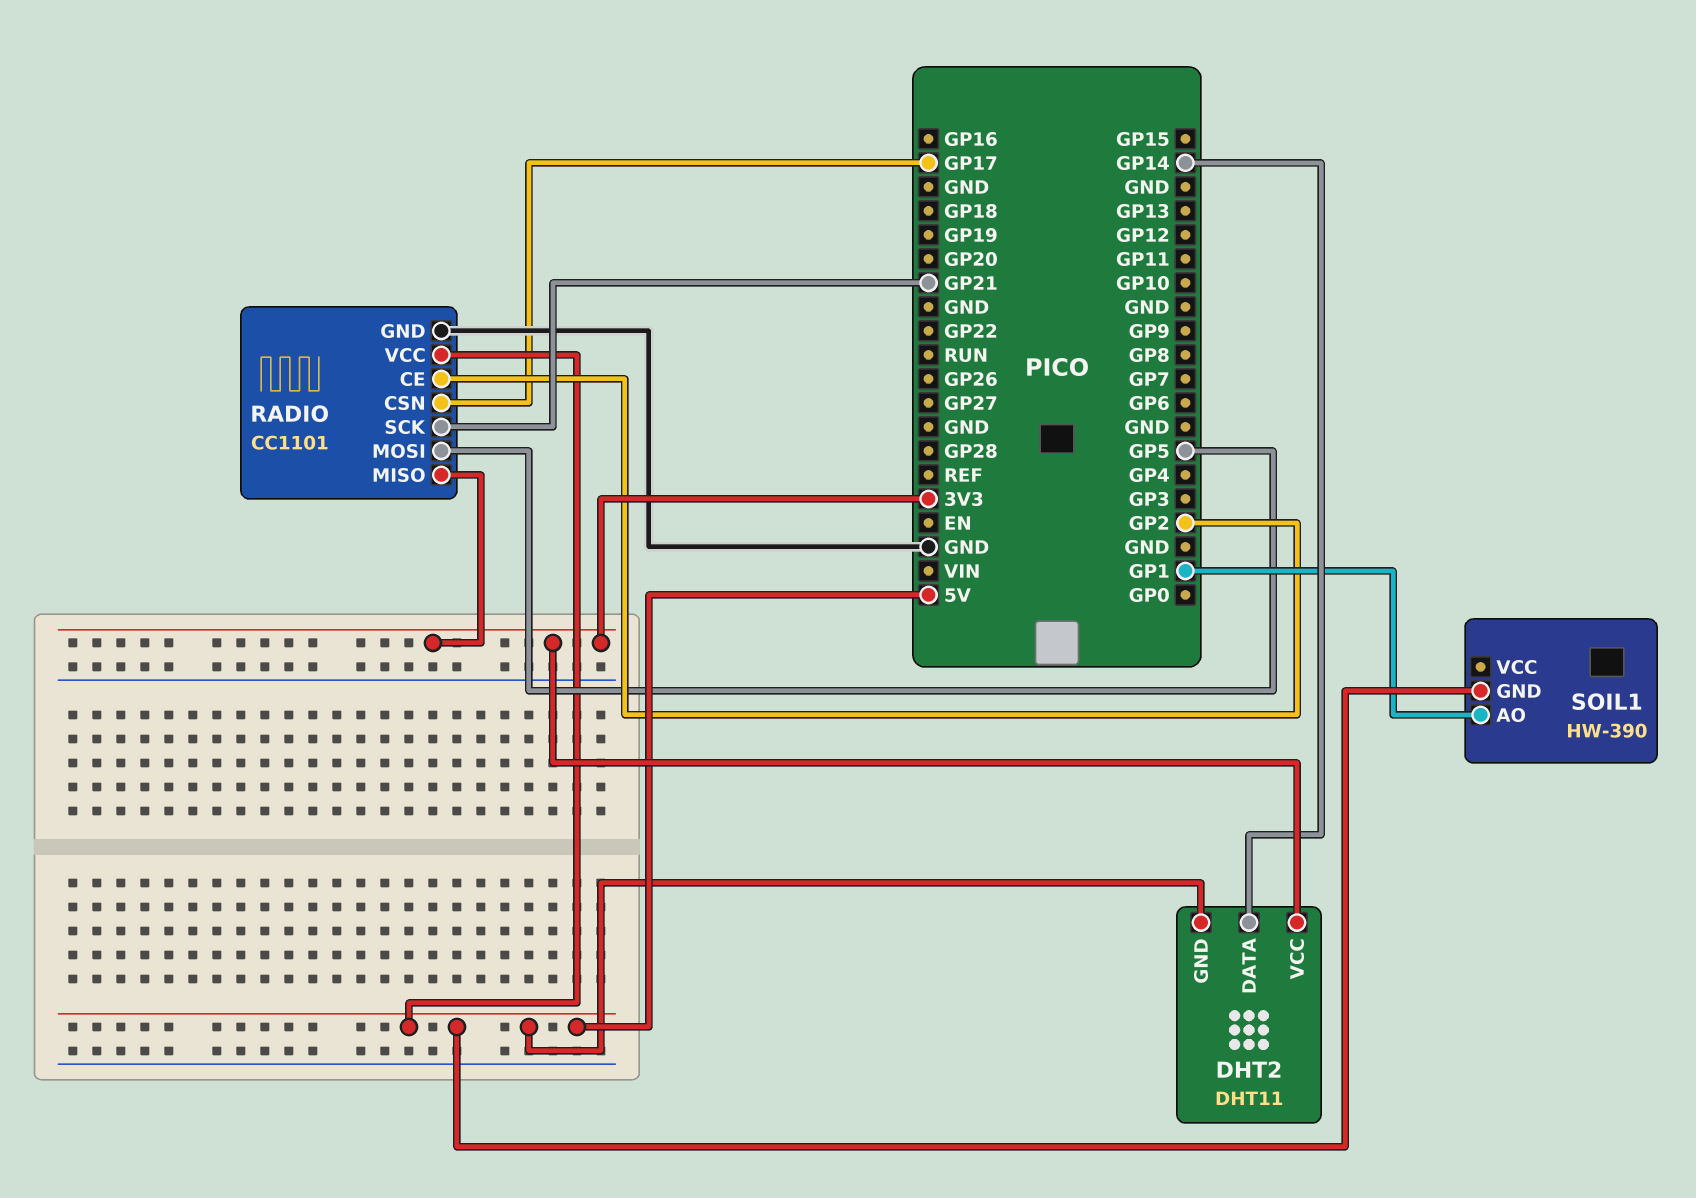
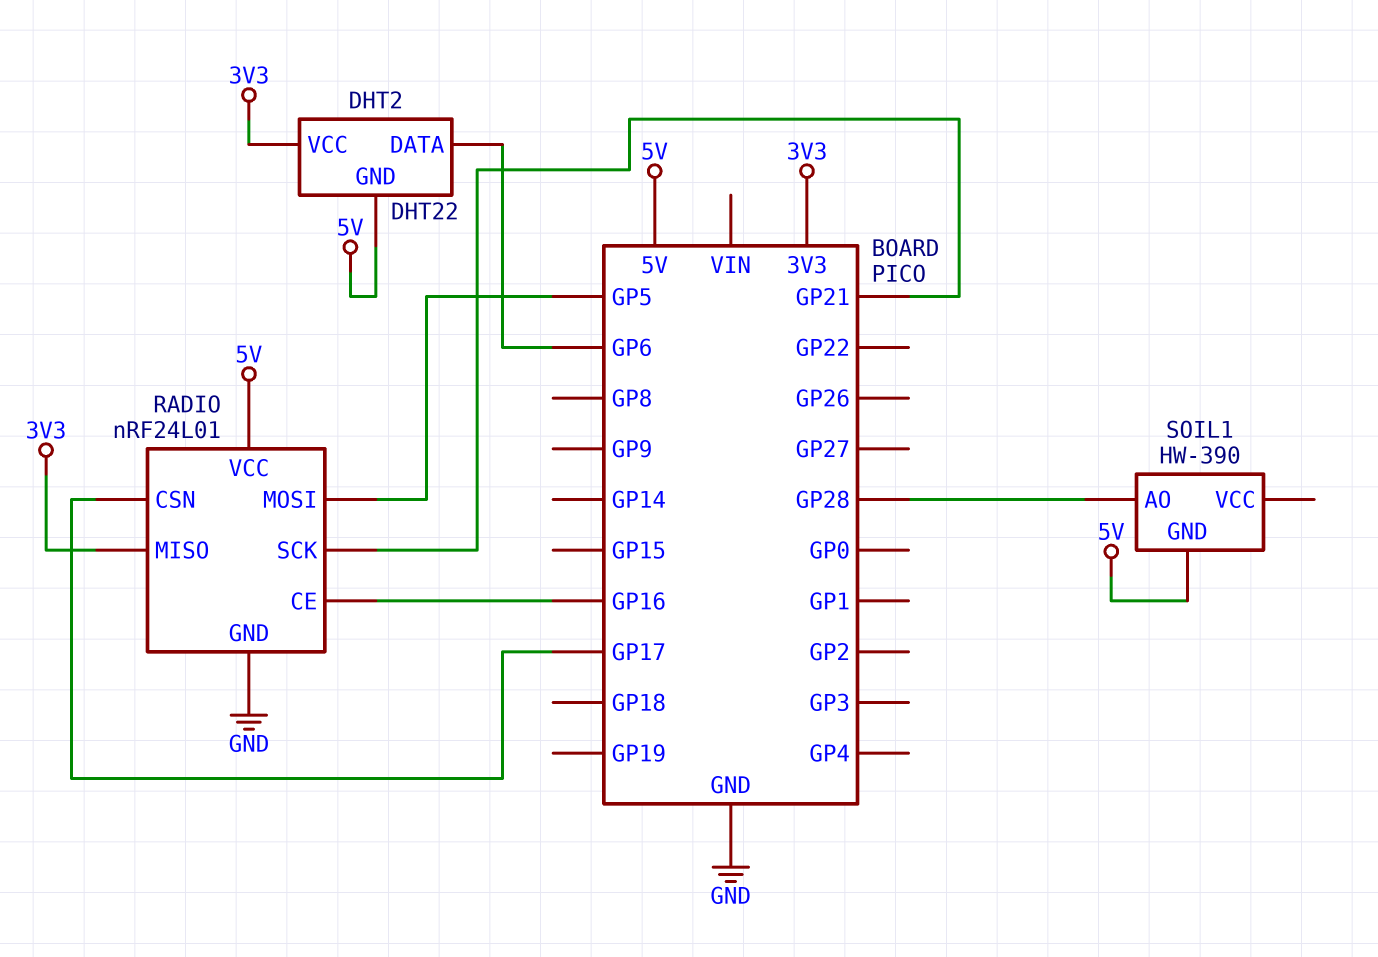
DHT2: DHT11 -> DHT22
DHT2 pin DATA: GP14 -> GP6
RADIO: CC1101 -> nRF24L01
RADIO pin CE: GP2 -> GP16
SOIL1 pin AO: GP1 -> GP28

